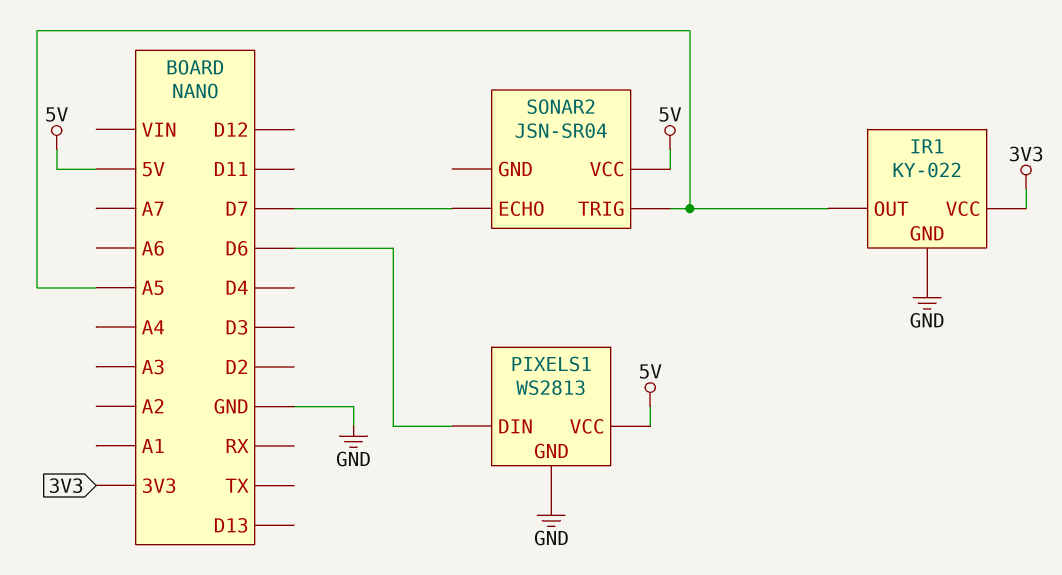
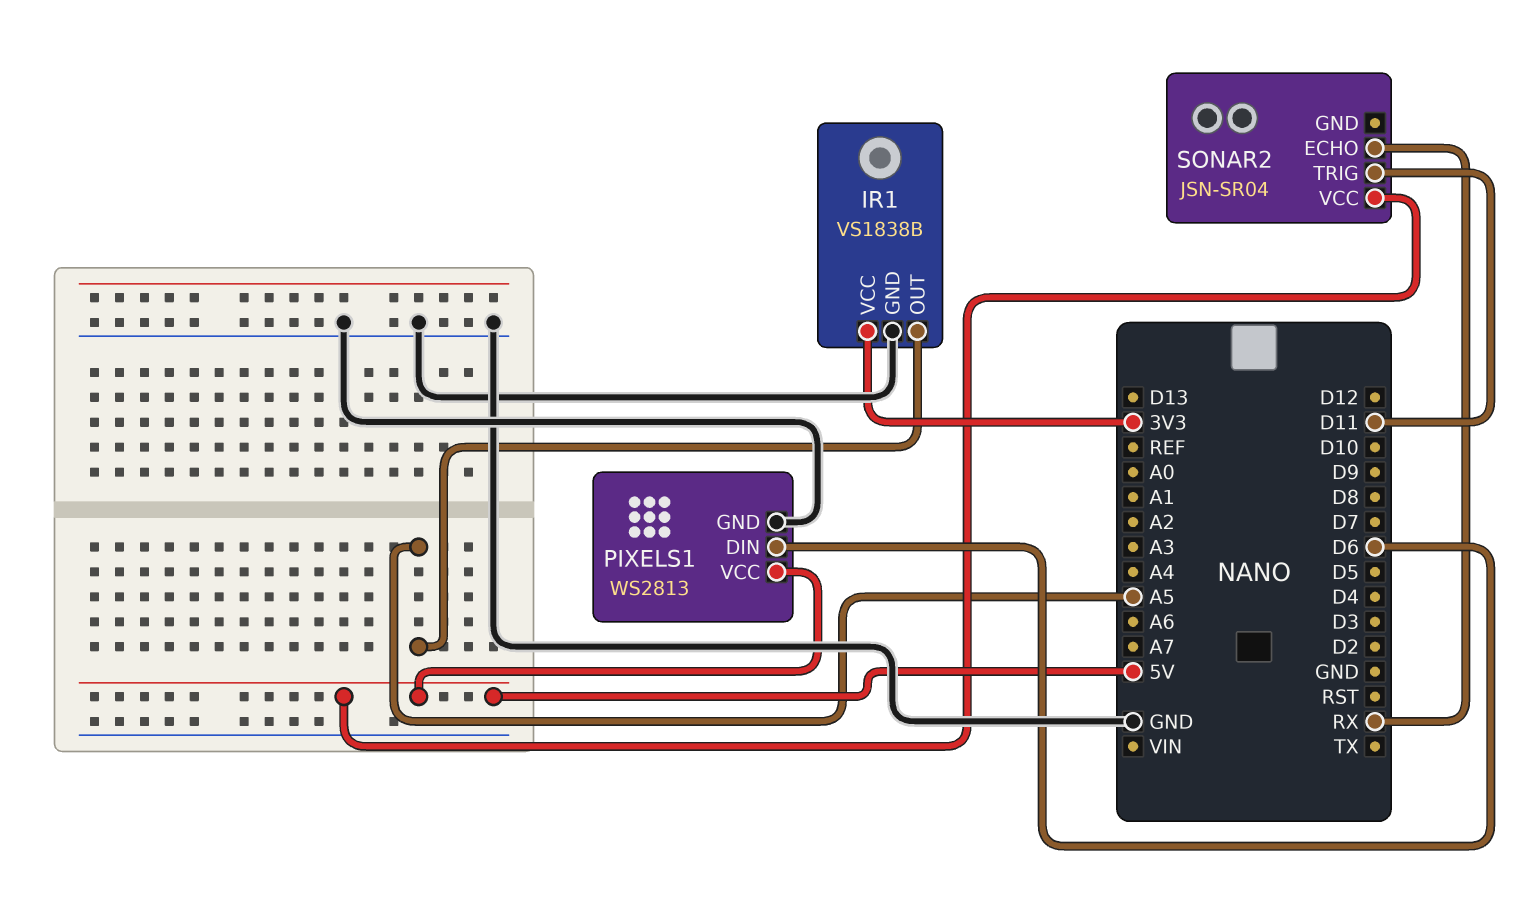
IR1: KY-022 -> VS1838B
SONAR2 pin ECHO: D7 -> RX
SONAR2 pin TRIG: A5 -> D11

